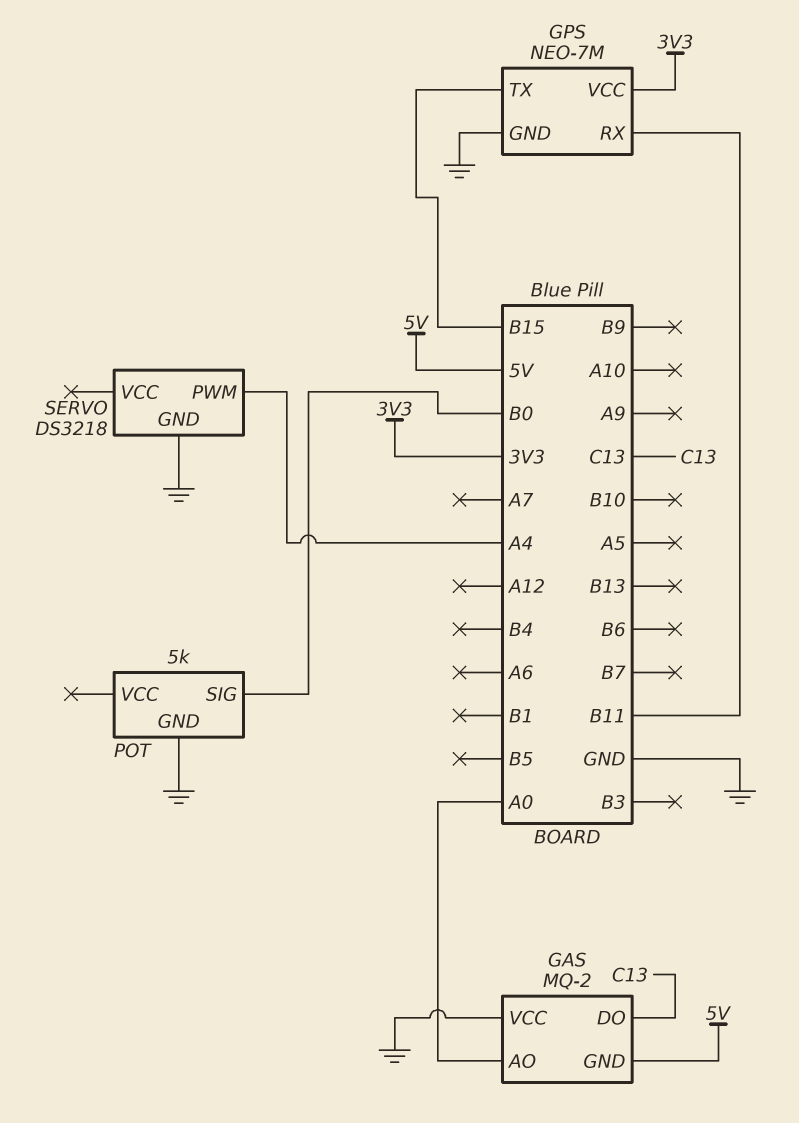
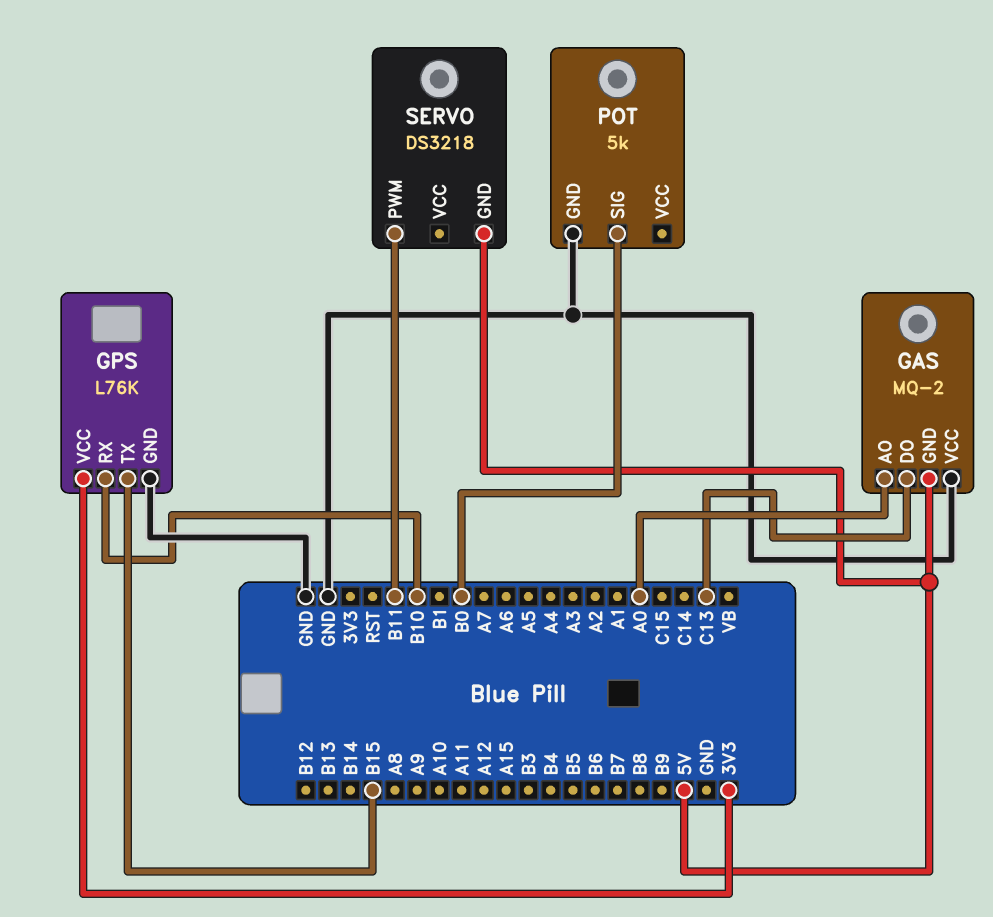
GPS: NEO-7M -> L76K
GPS pin RX: B11 -> B10
SERVO pin GND: GND -> 5V
SERVO pin PWM: A4 -> B11

